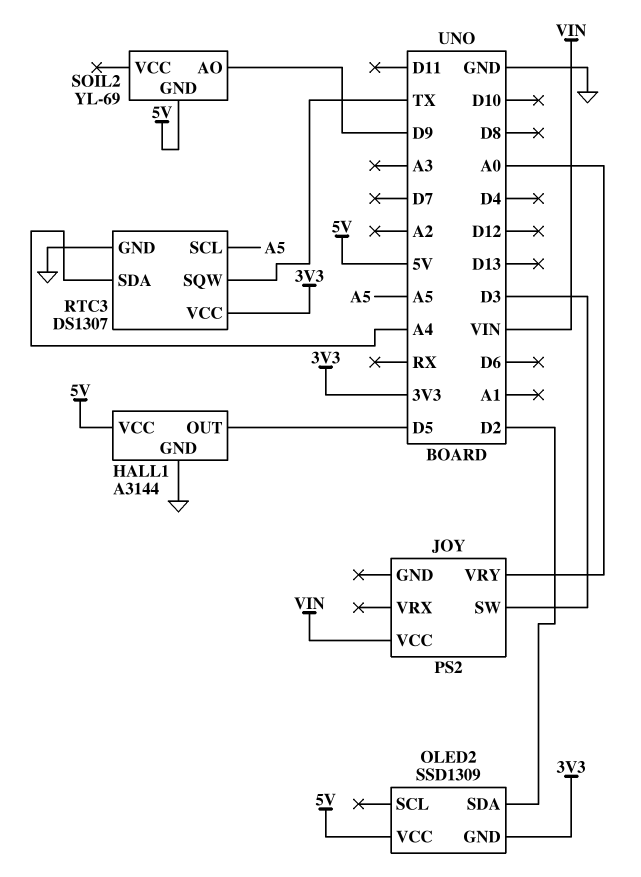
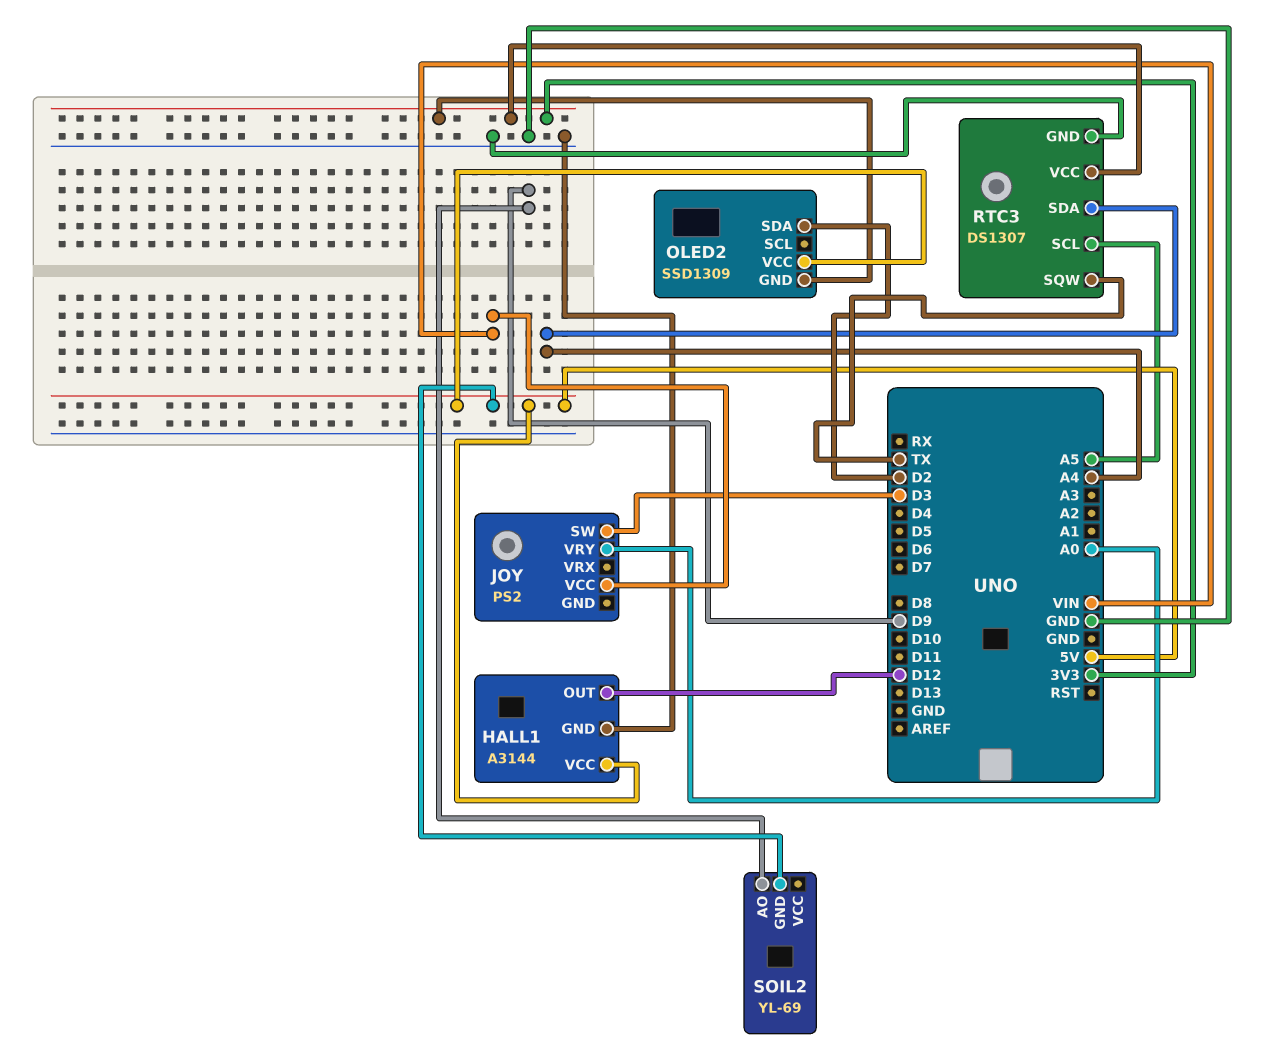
HALL1 pin OUT: D5 -> D12

